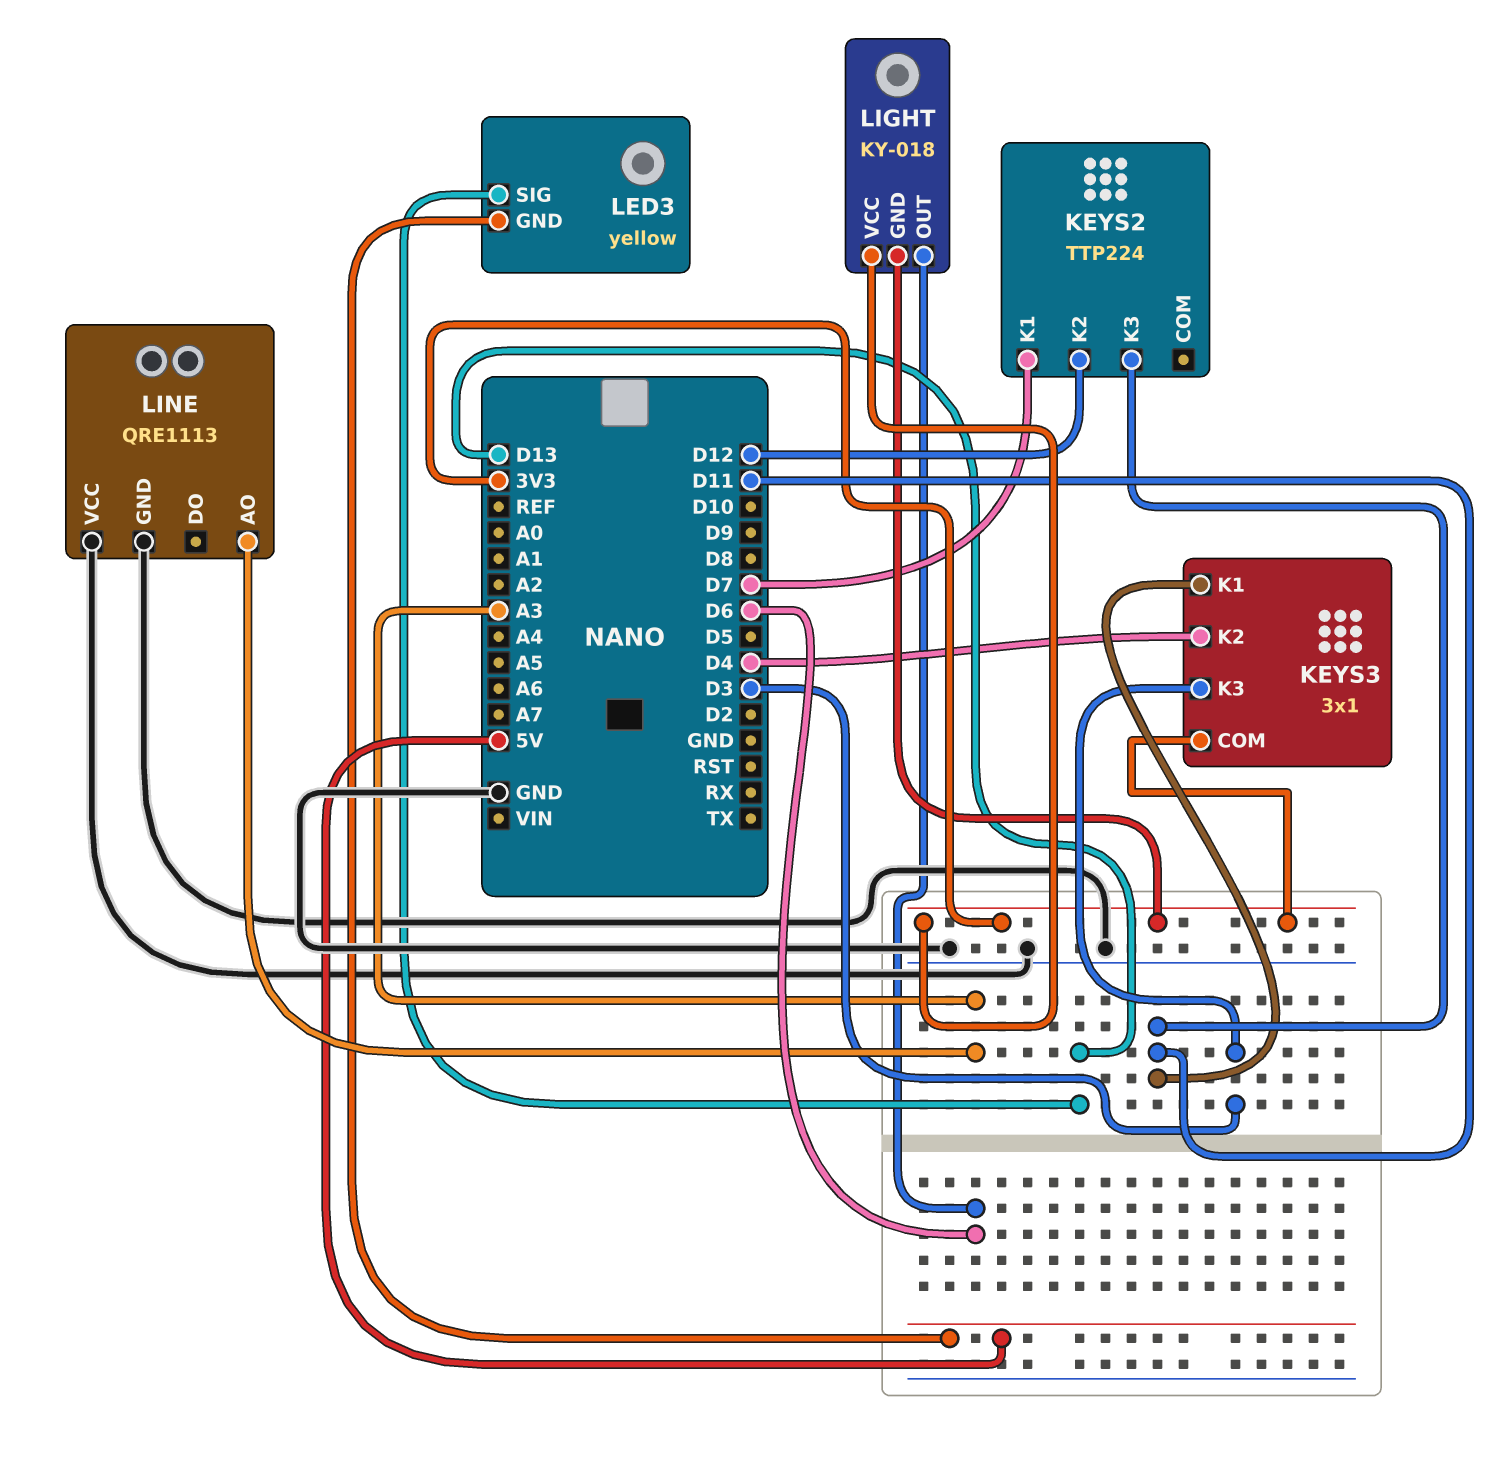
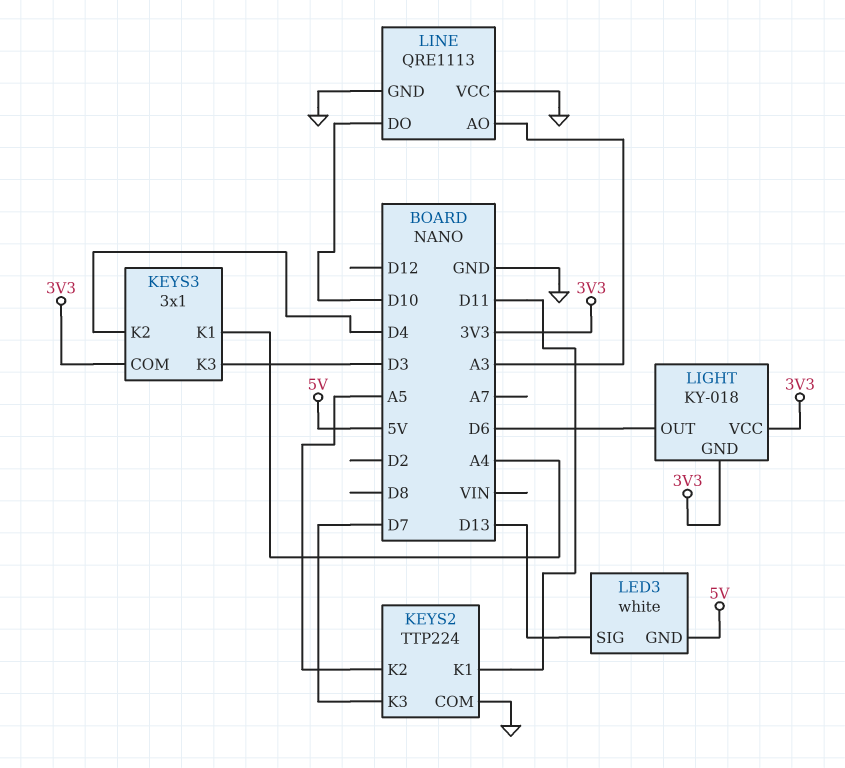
KEYS2 pin COM: none -> GND
KEYS2 pin K1: D7 -> D11
KEYS2 pin K2: D12 -> A5
KEYS2 pin K3: D11 -> D7
KEYS3 pin K1: D11 -> A4
LED3: yellow -> white
LINE pin DO: none -> D10

